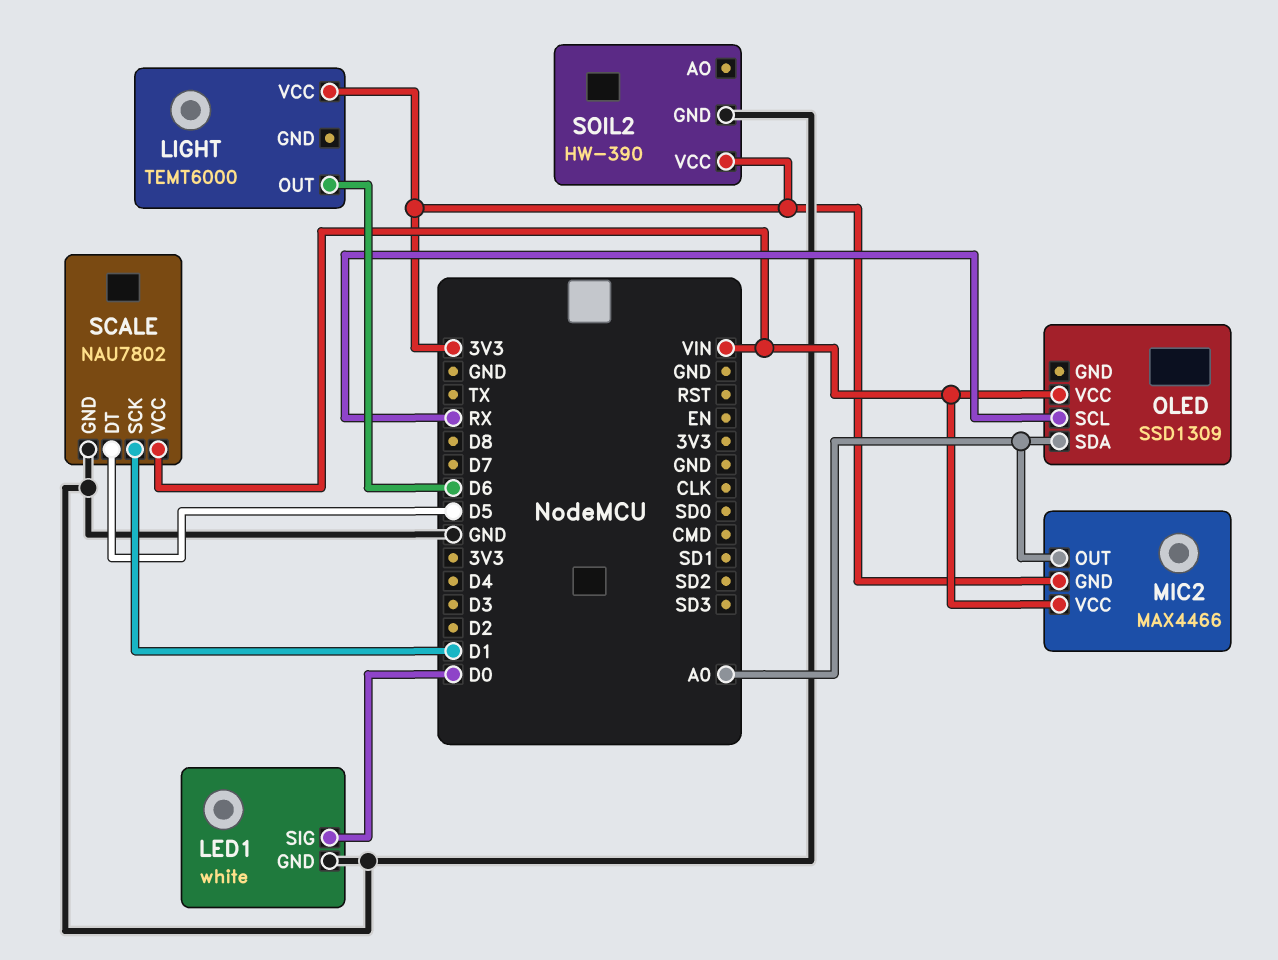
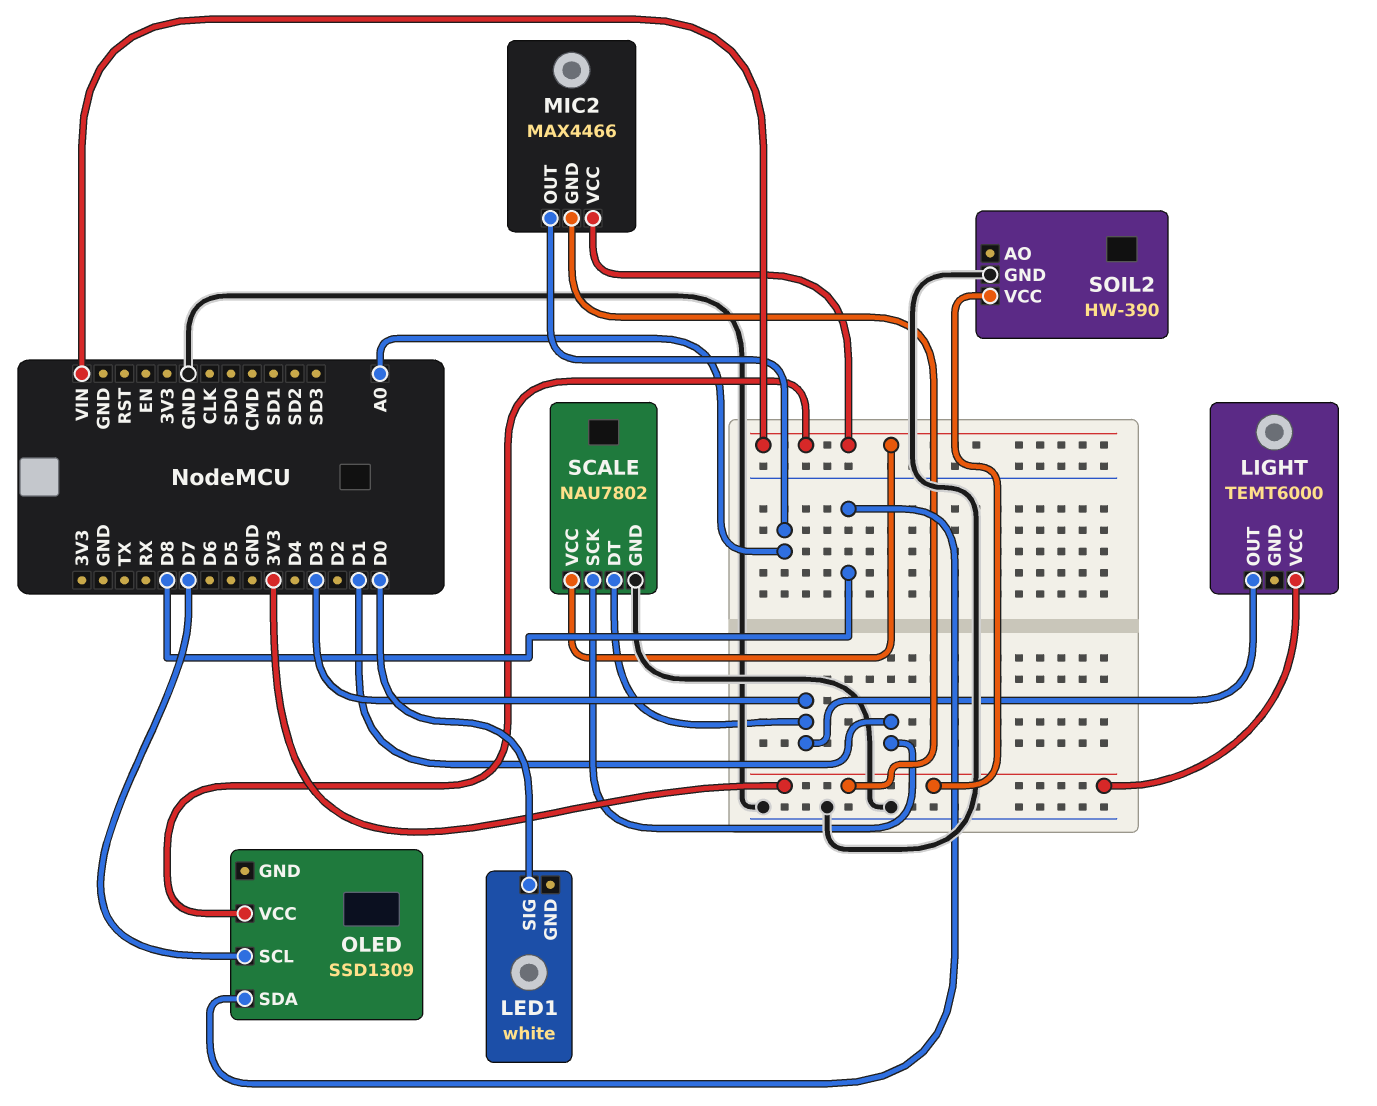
LED1 pin GND: GND -> none
LIGHT pin OUT: D6 -> D3
OLED pin SCL: RX -> D7
OLED pin SDA: A0 -> D8
SCALE pin DT: D5 -> D3

